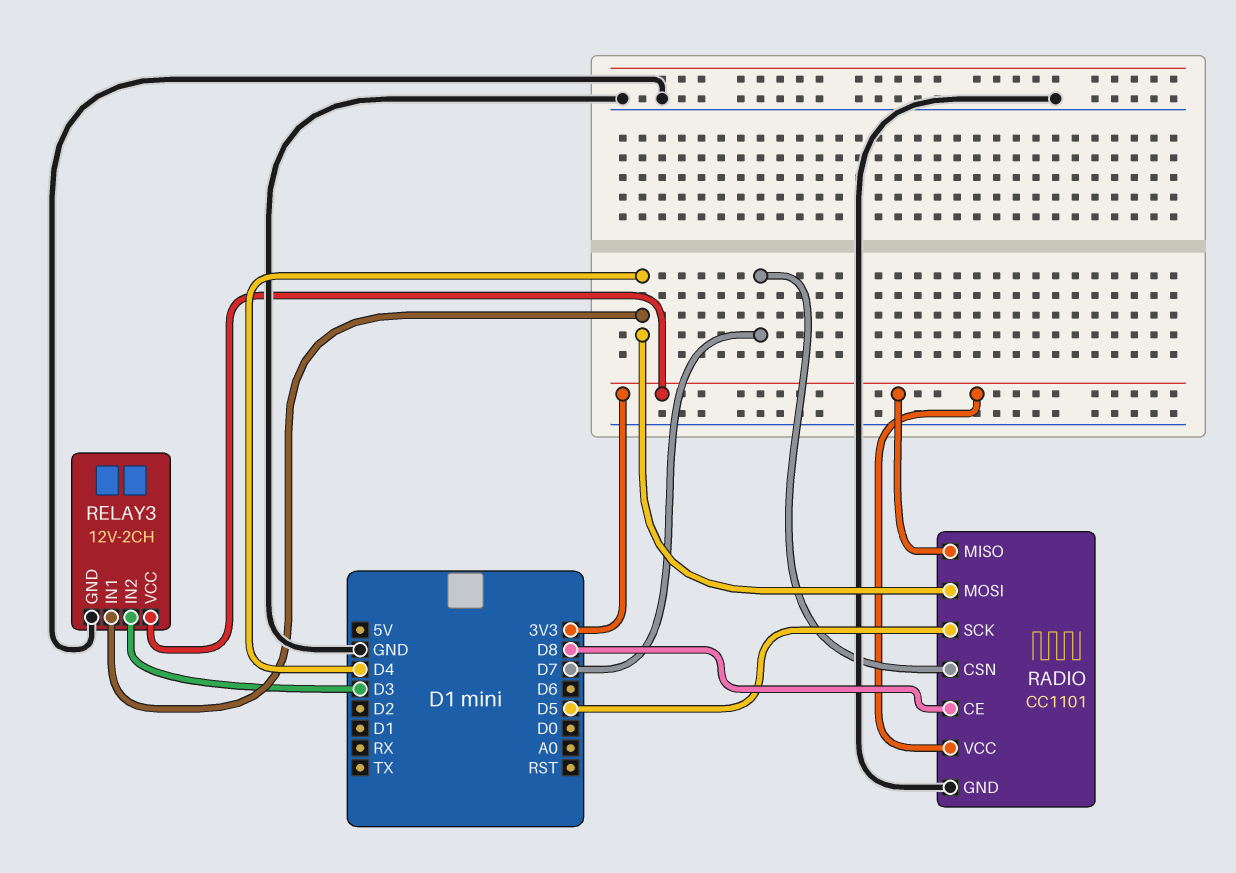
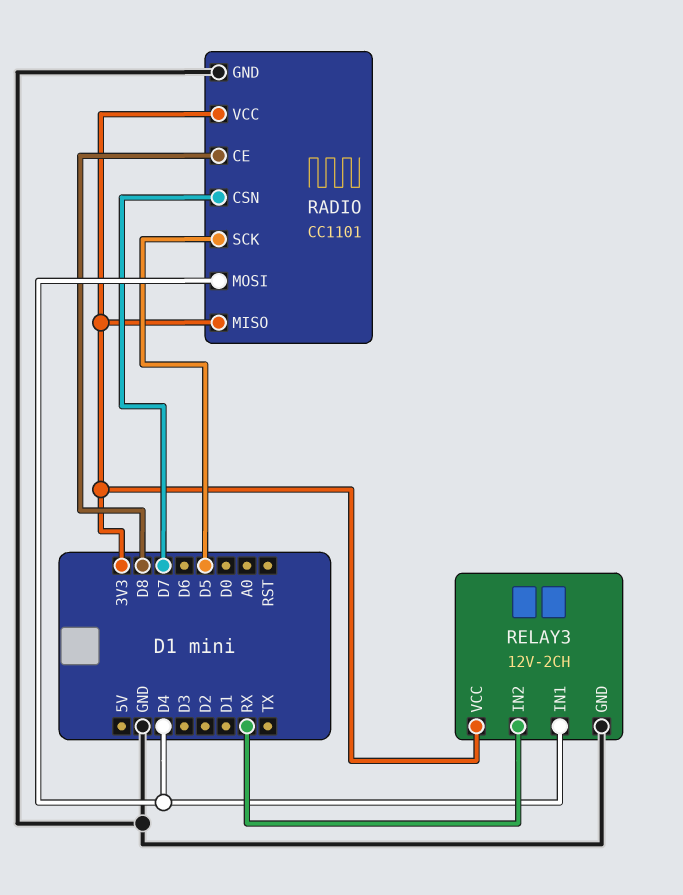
RELAY3 pin IN2: D3 -> RX

